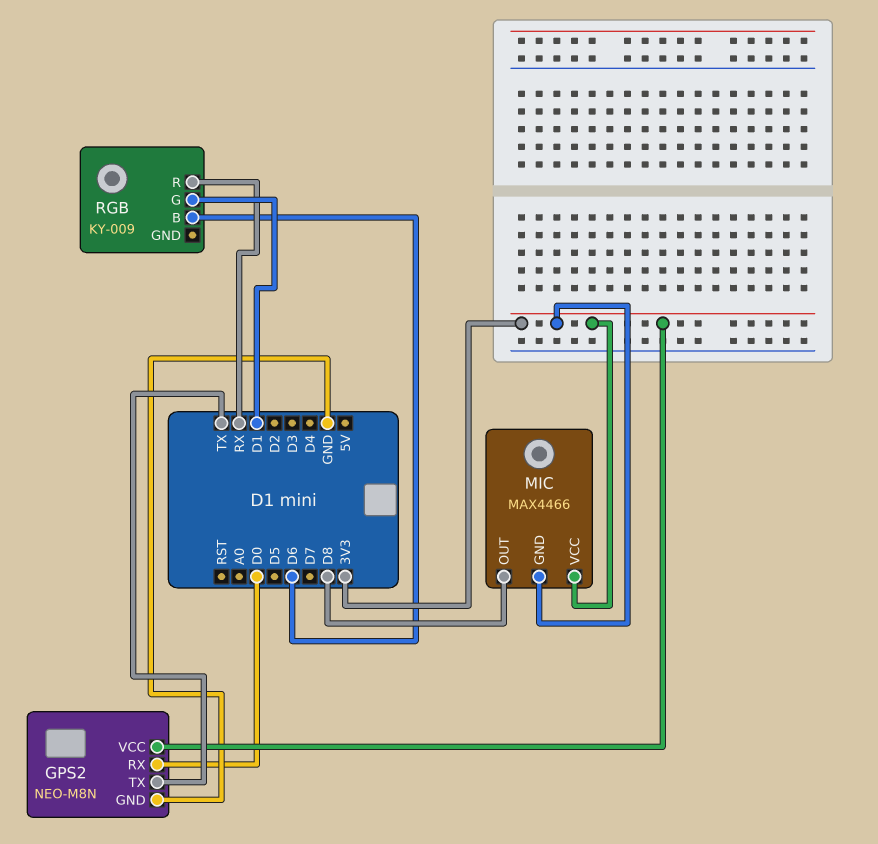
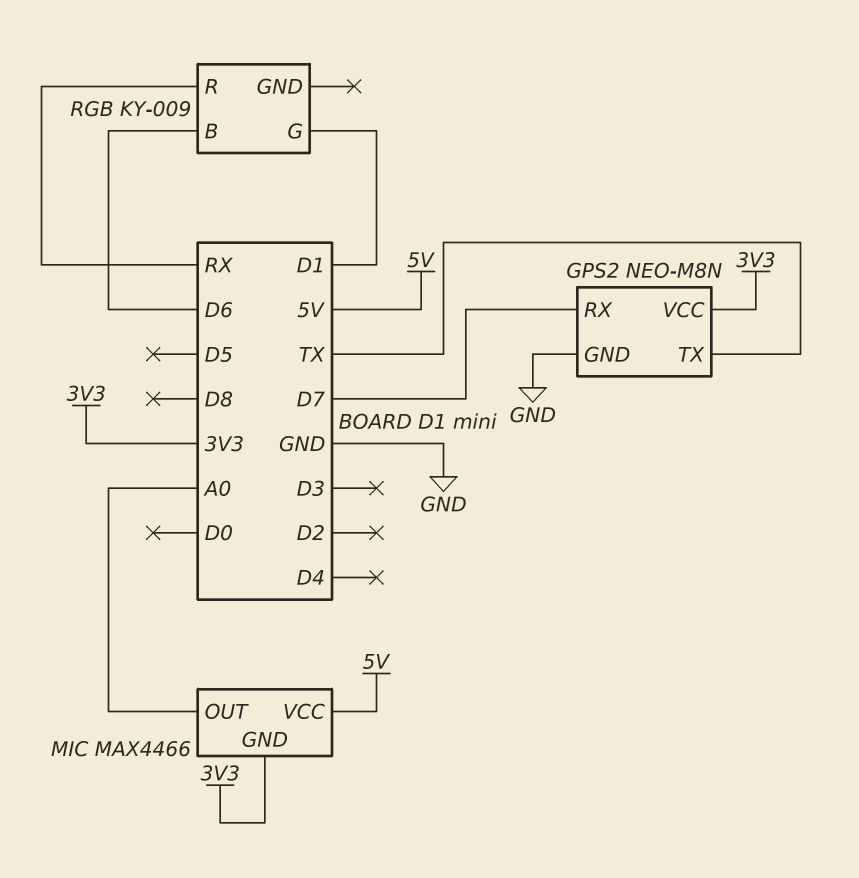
GPS2 pin RX: D0 -> D7
MIC pin OUT: D8 -> A0
MIC pin VCC: 3V3 -> 5V

